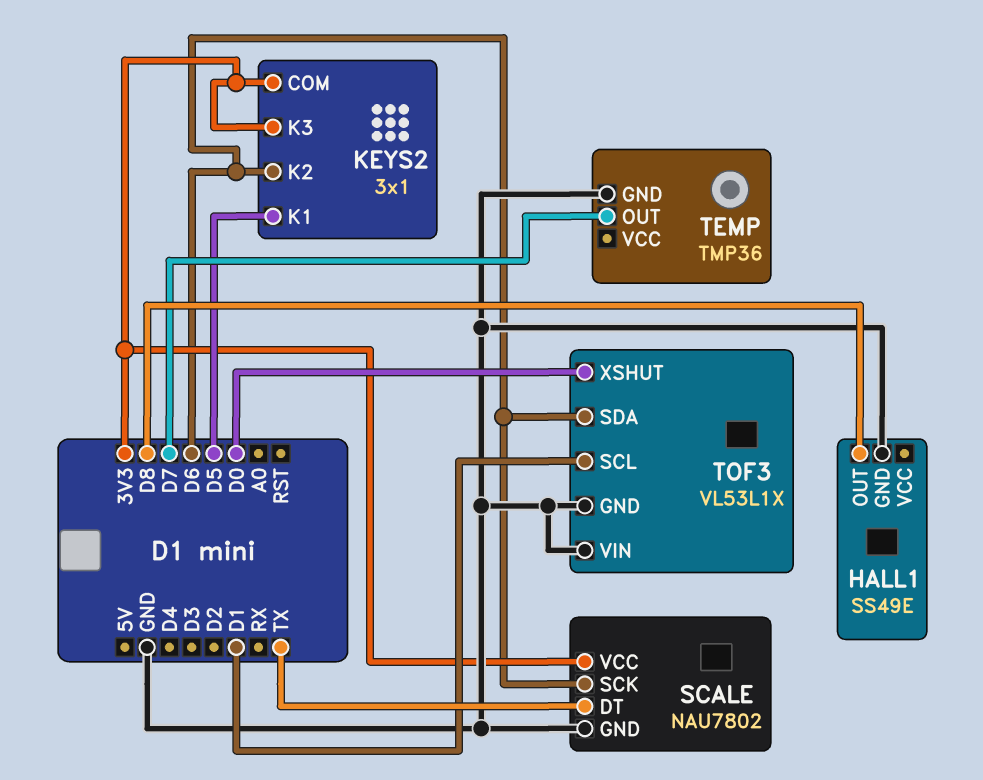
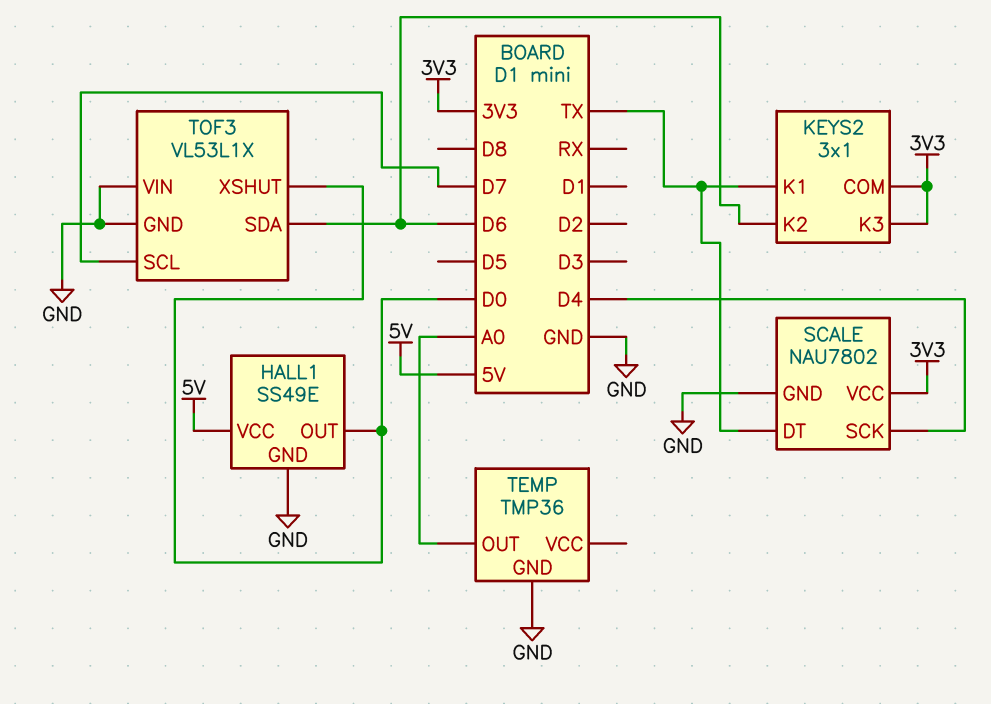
HALL1 pin OUT: D8 -> D0
HALL1 pin VCC: none -> 5V
KEYS2 pin K1: D5 -> TX
SCALE pin SCK: D6 -> D4
TEMP pin OUT: D7 -> A0
TOF3 pin SCL: D1 -> D7

